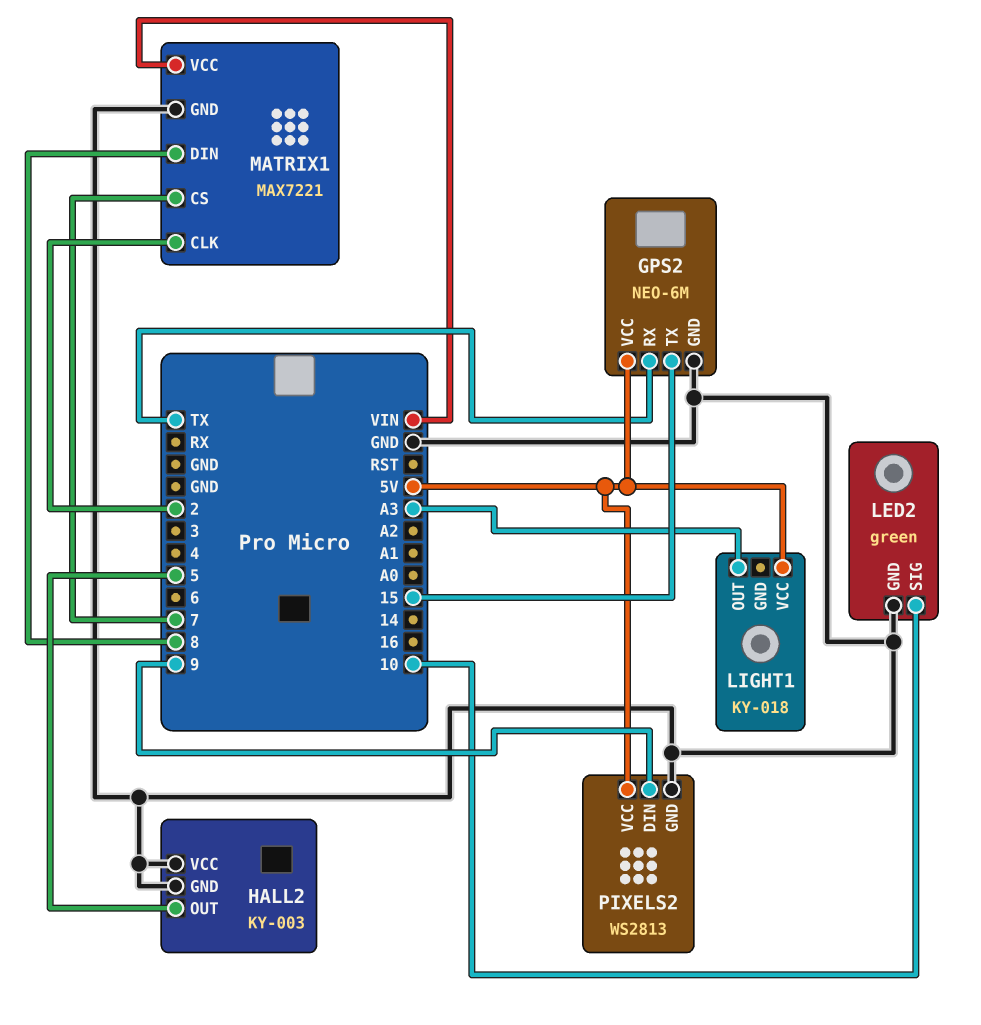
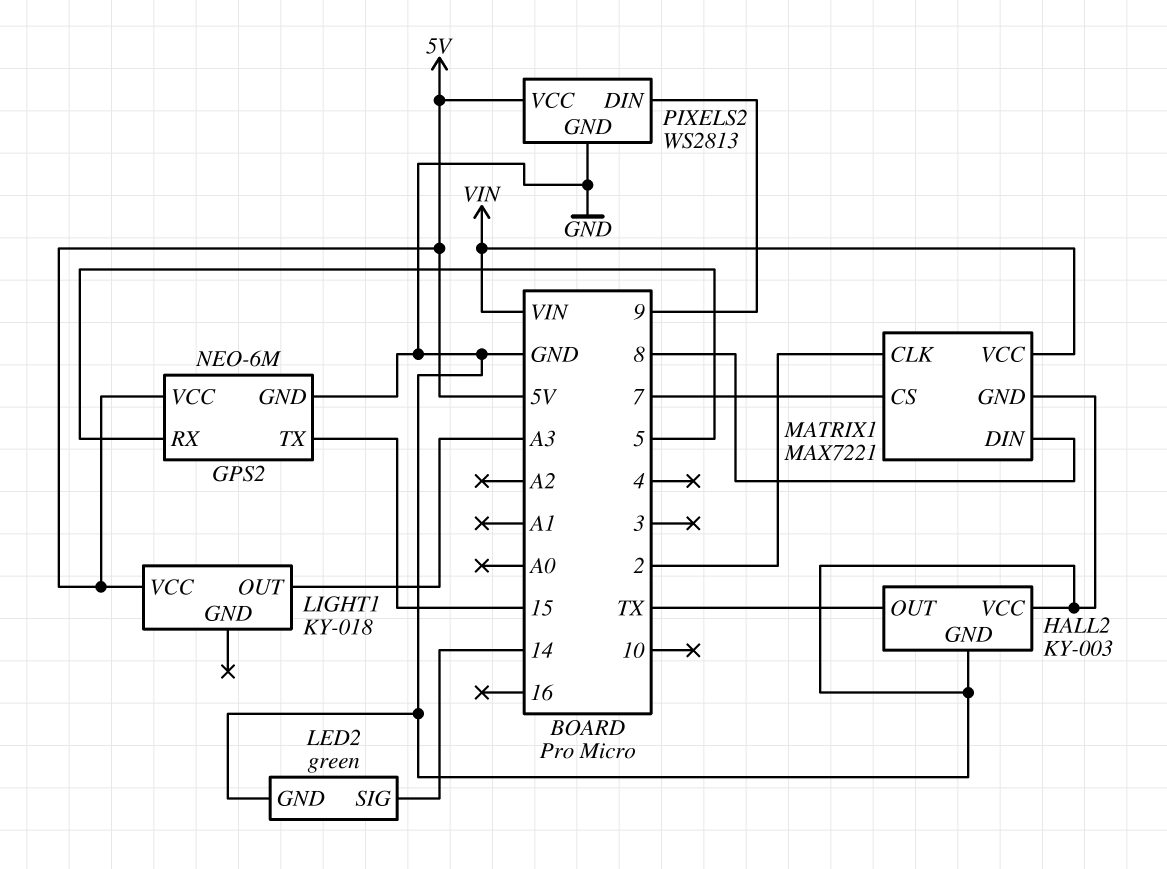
GPS2 pin RX: TX -> 5
HALL2 pin OUT: 5 -> TX
LED2 pin SIG: 10 -> 14

